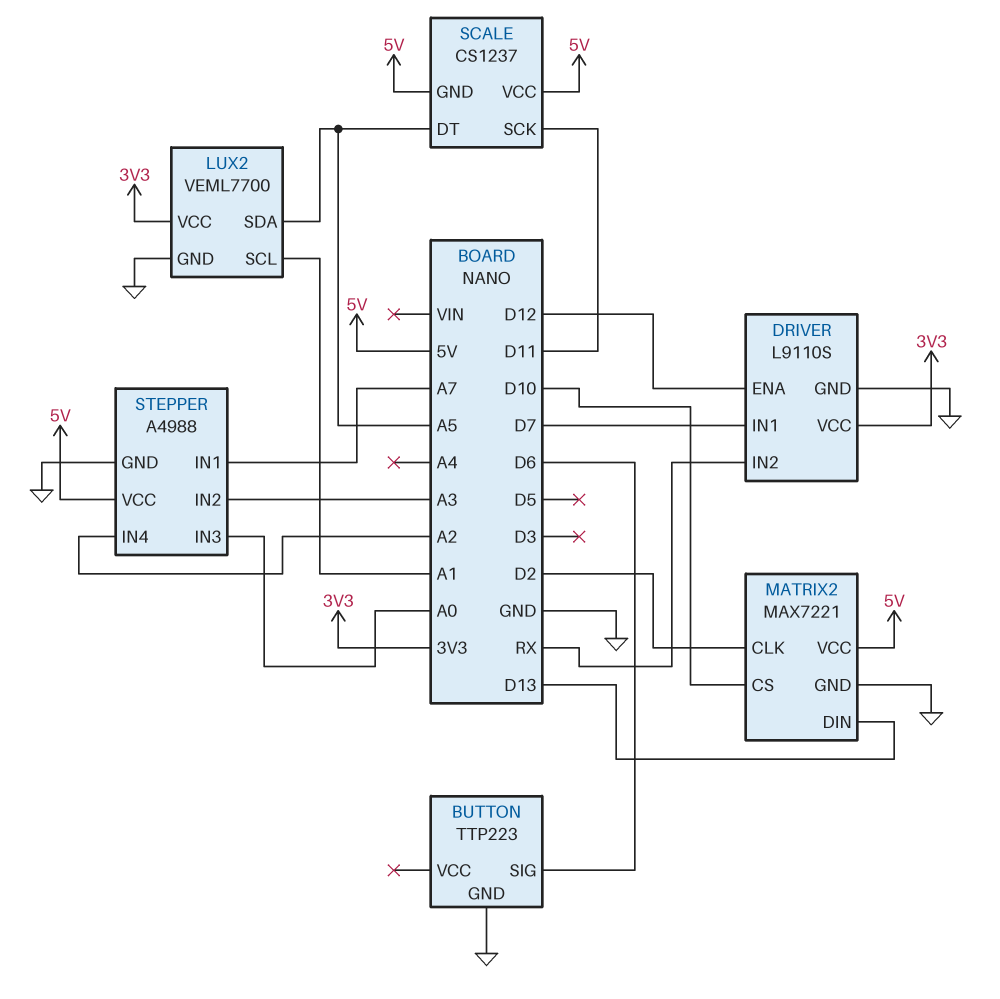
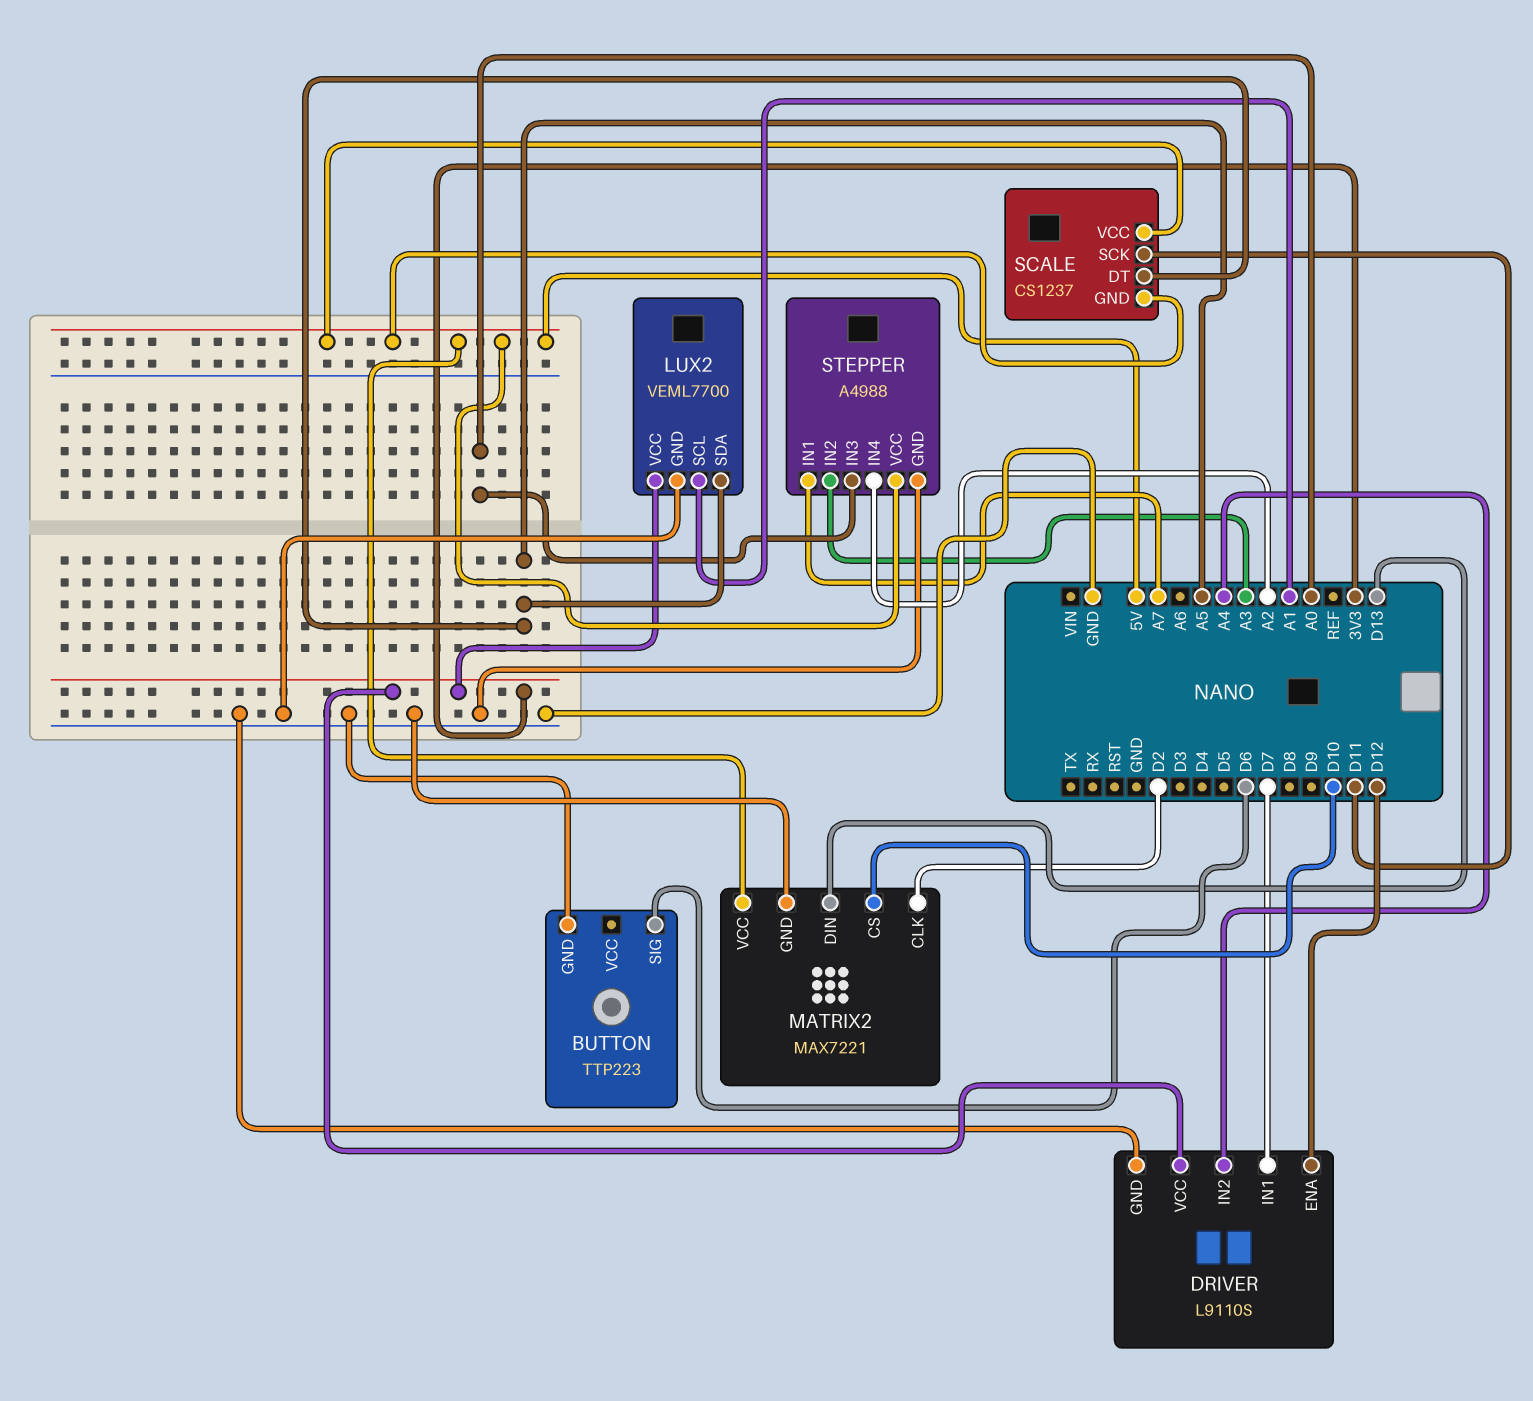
DRIVER pin IN2: RX -> A4

